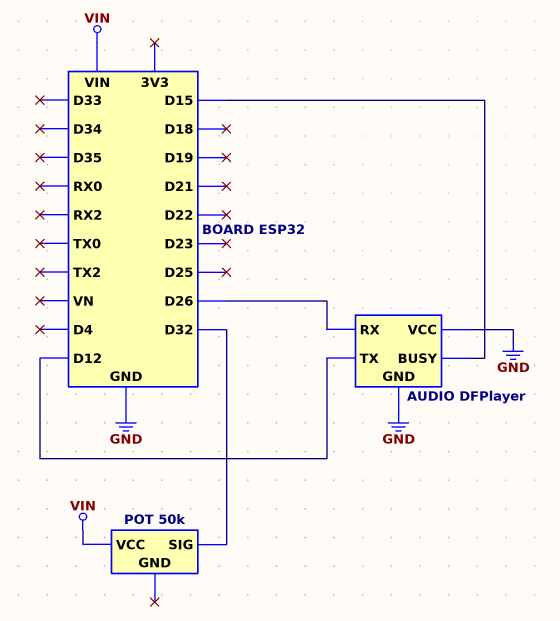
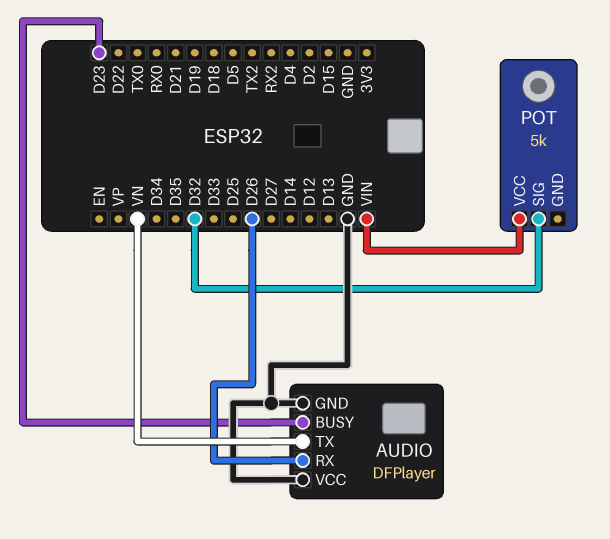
AUDIO pin BUSY: D15 -> D23
AUDIO pin TX: D12 -> VN
POT: 50k -> 5k

